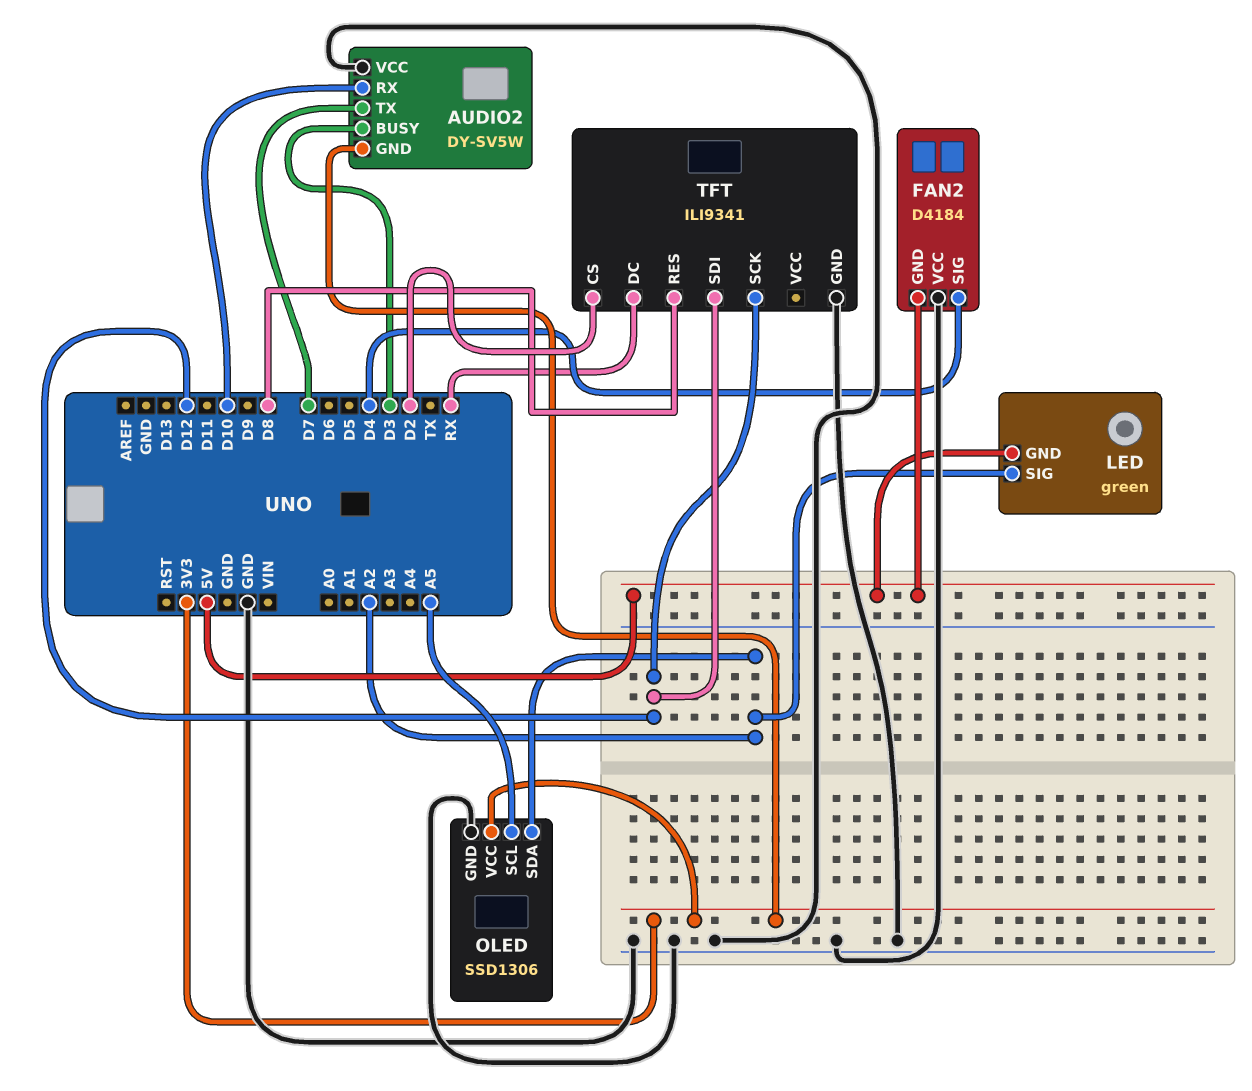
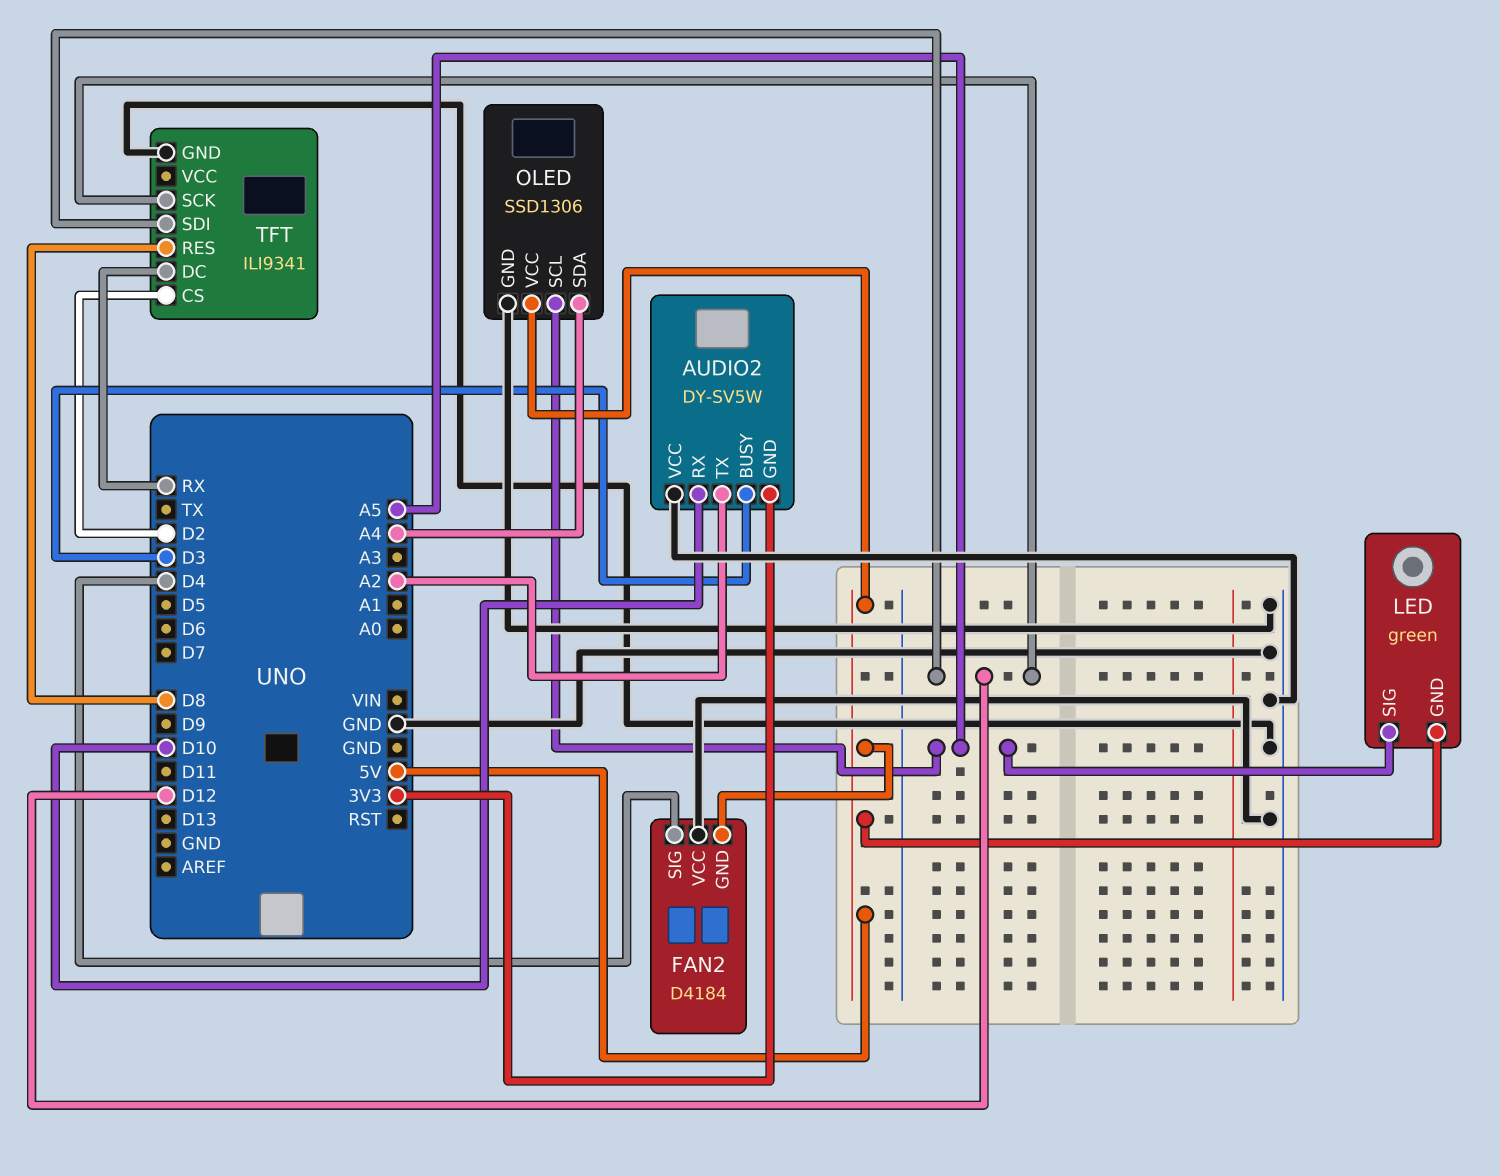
AUDIO2 pin TX: D7 -> A2
LED pin SIG: A2 -> A5
OLED pin SDA: A2 -> A4
OLED pin VCC: 3V3 -> 5V

